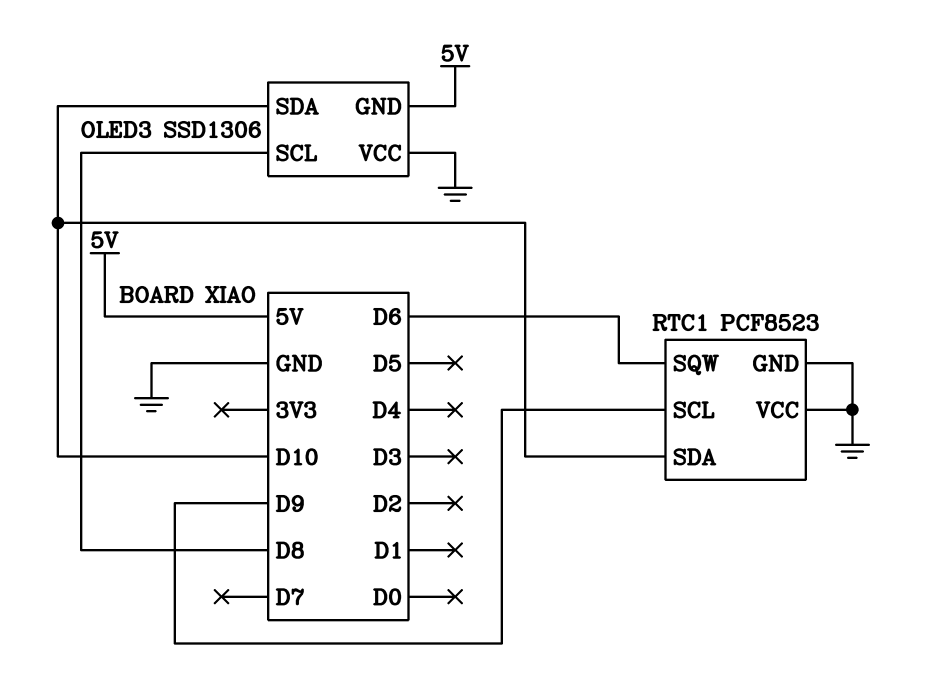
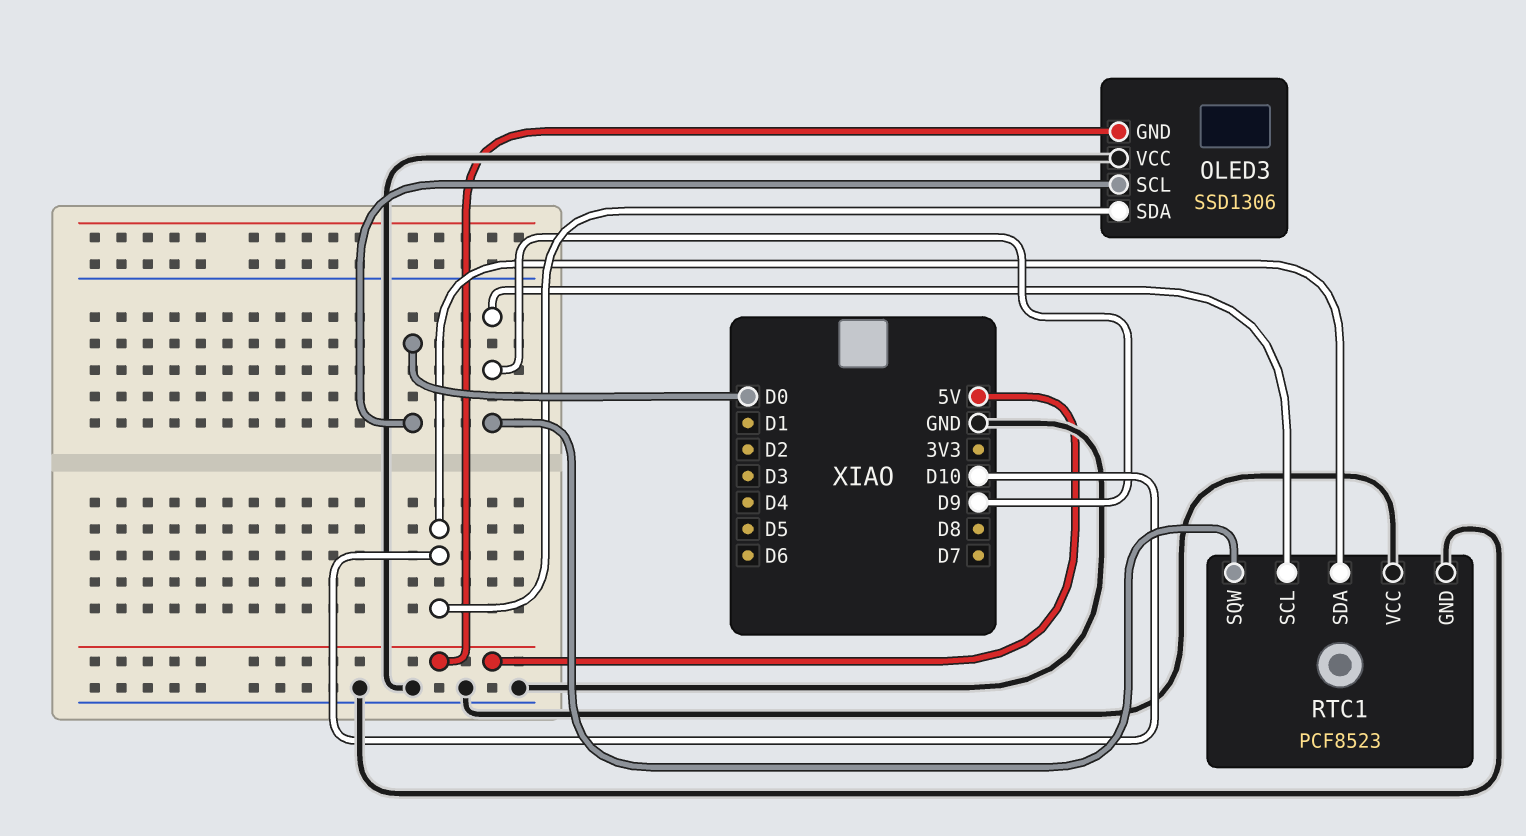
OLED3 pin SCL: D8 -> D0
RTC1 pin SQW: D6 -> D9

